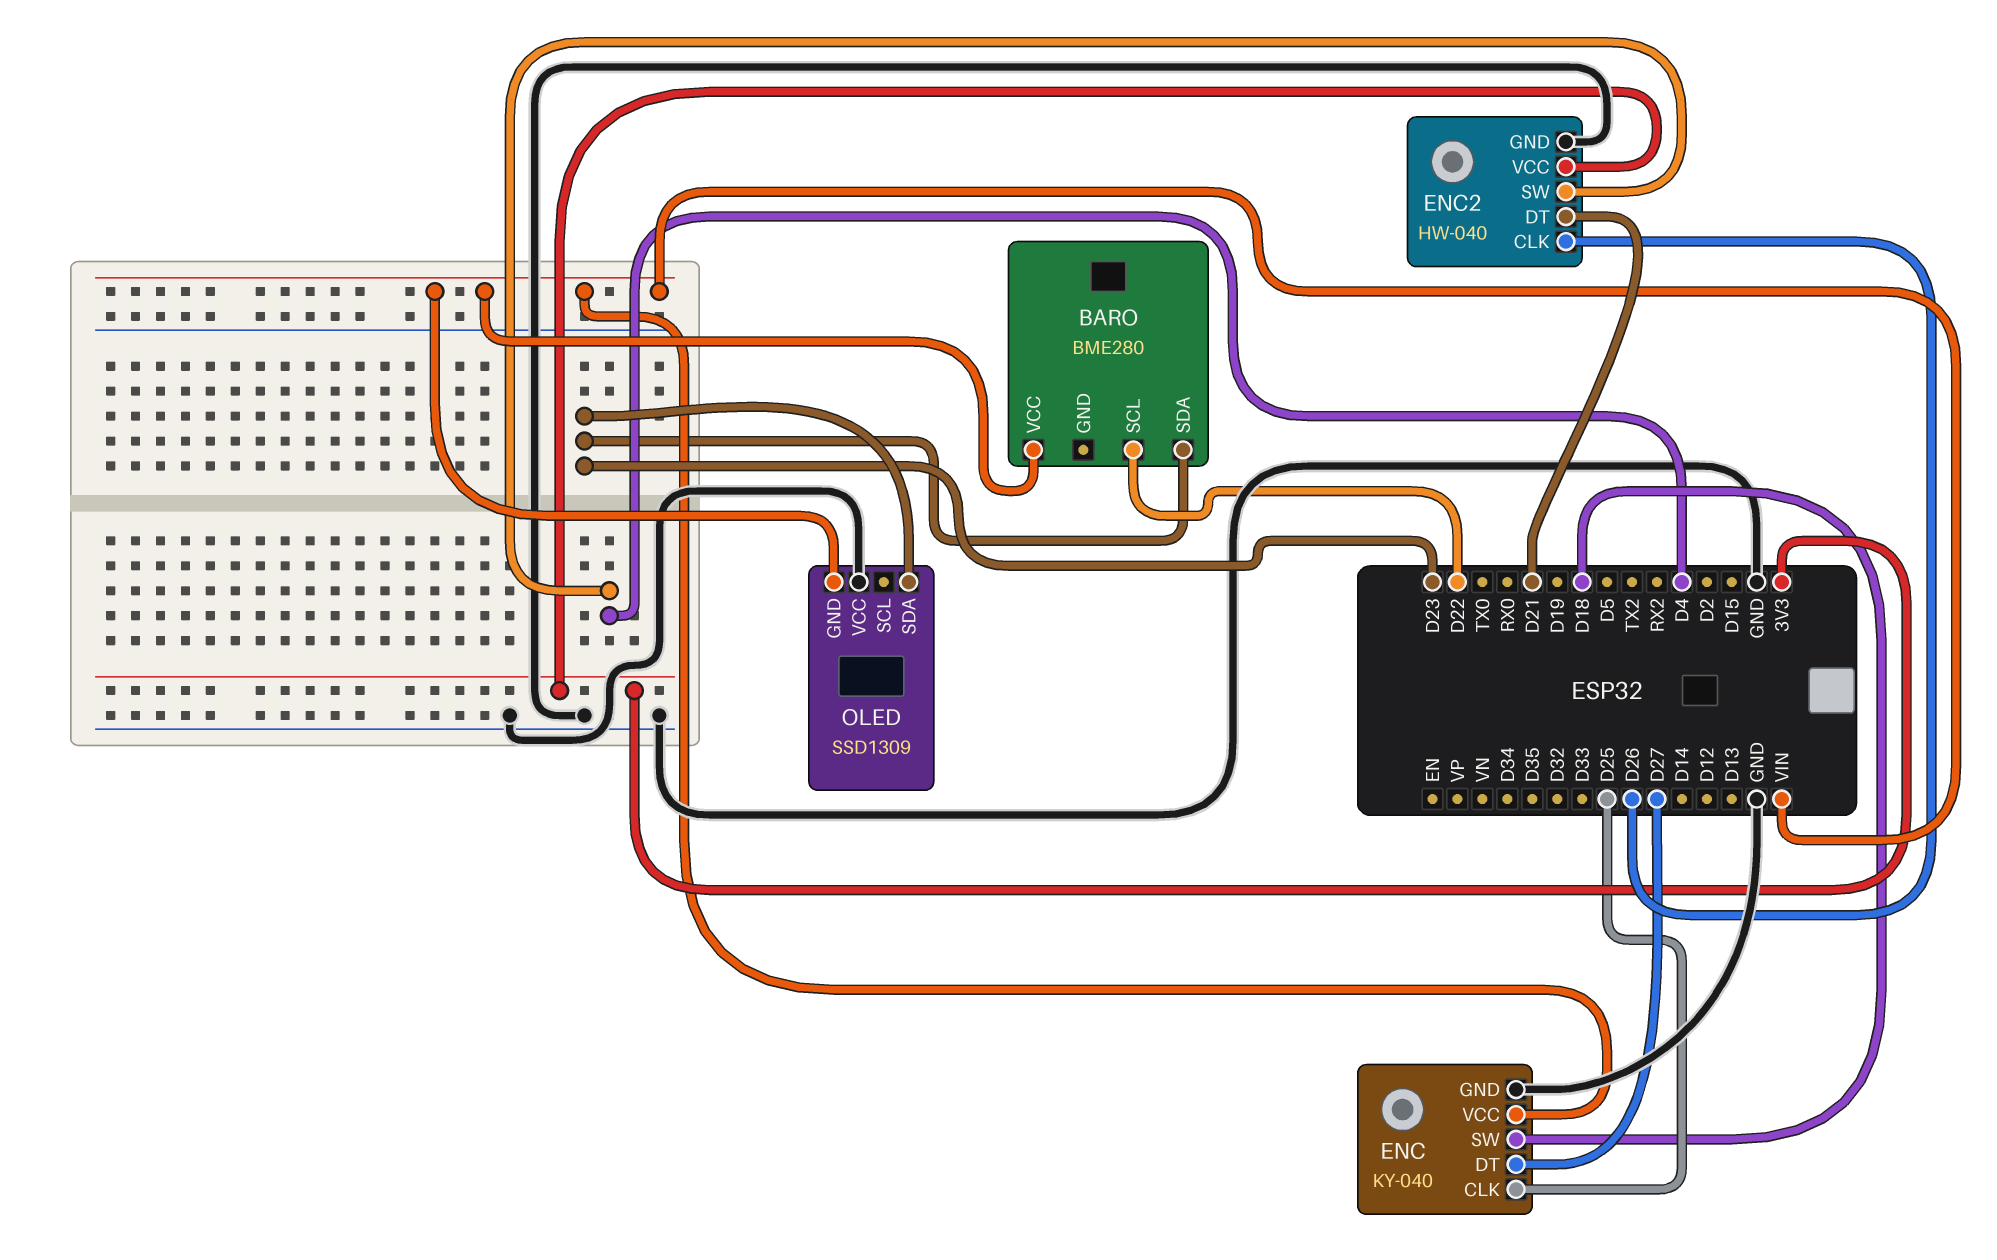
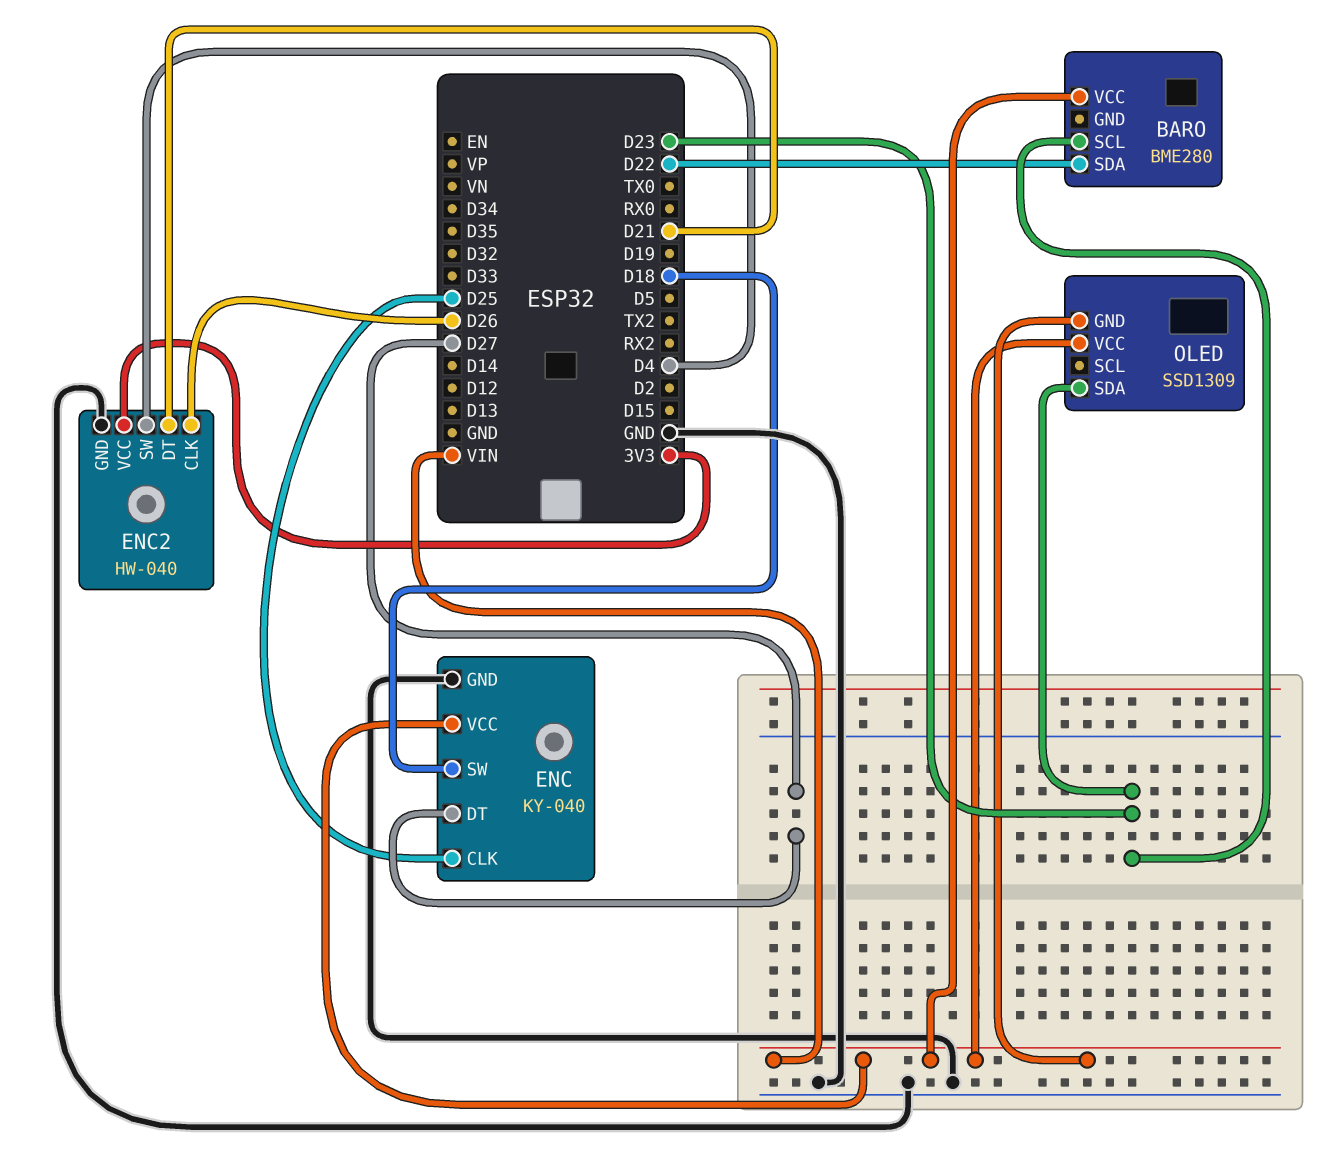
BARO pin SCL: D22 -> D23
BARO pin SDA: D23 -> D22
OLED pin VCC: GND -> VIN

